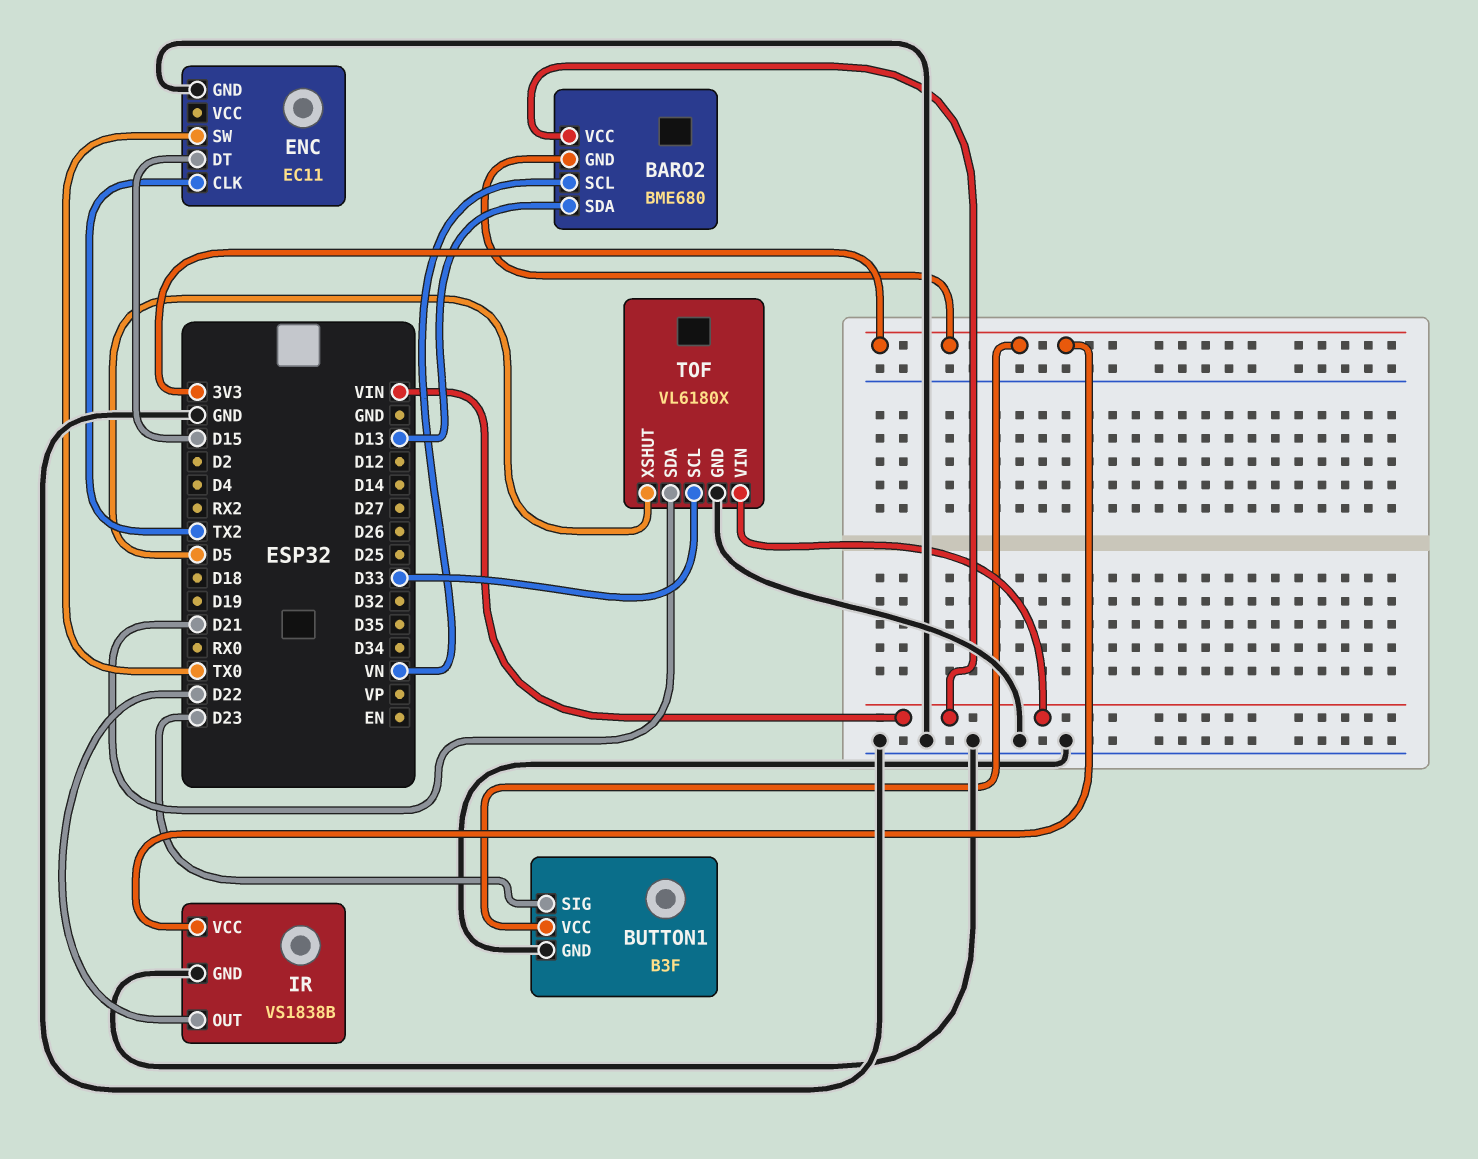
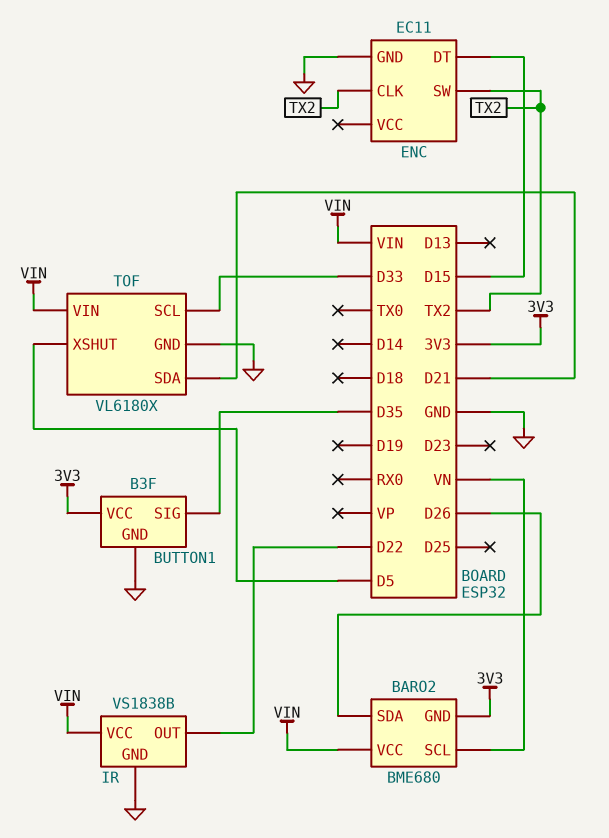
BARO2 pin SDA: D13 -> D26
BUTTON1 pin SIG: D23 -> D35
ENC pin SW: TX0 -> TX2
IR pin VCC: 3V3 -> VIN

